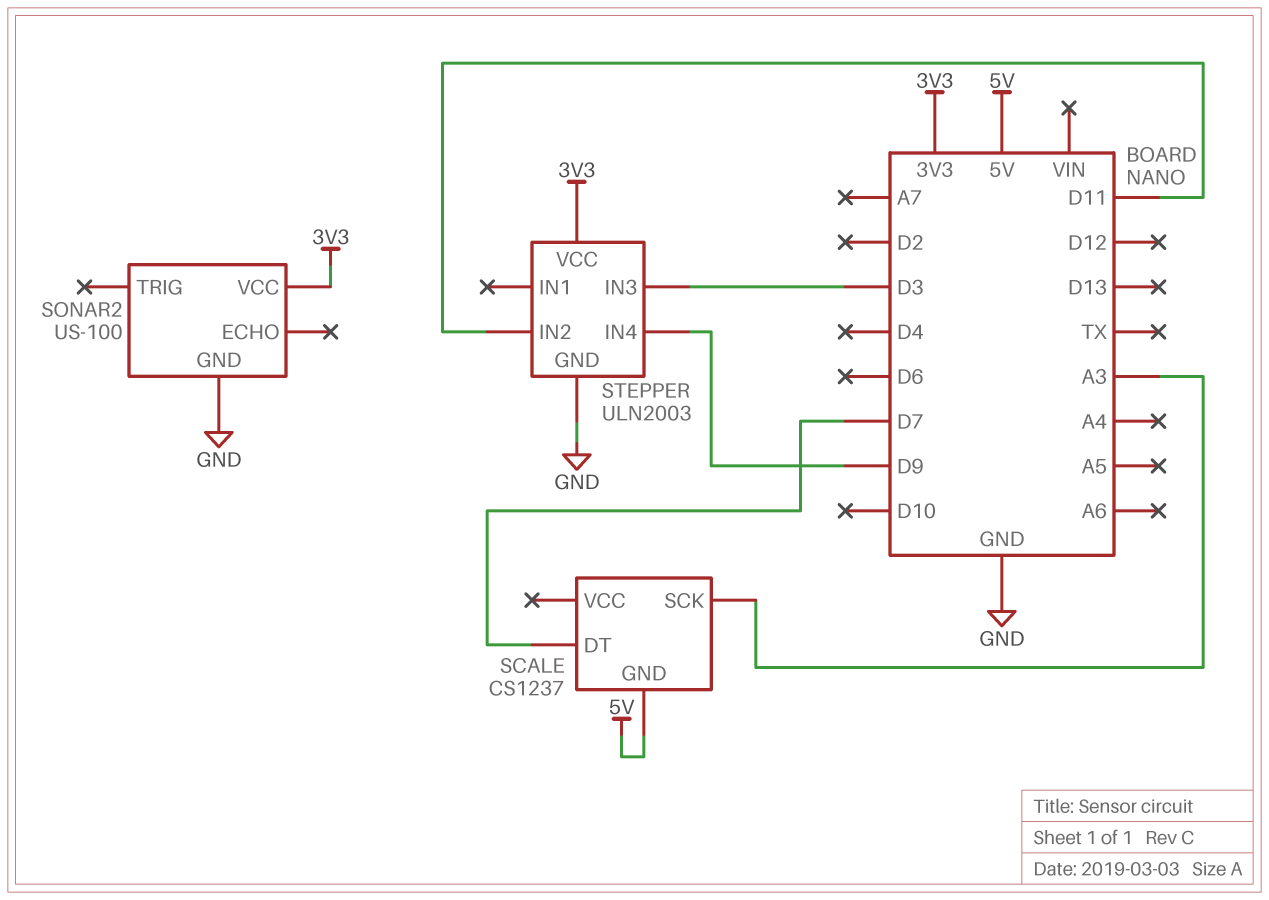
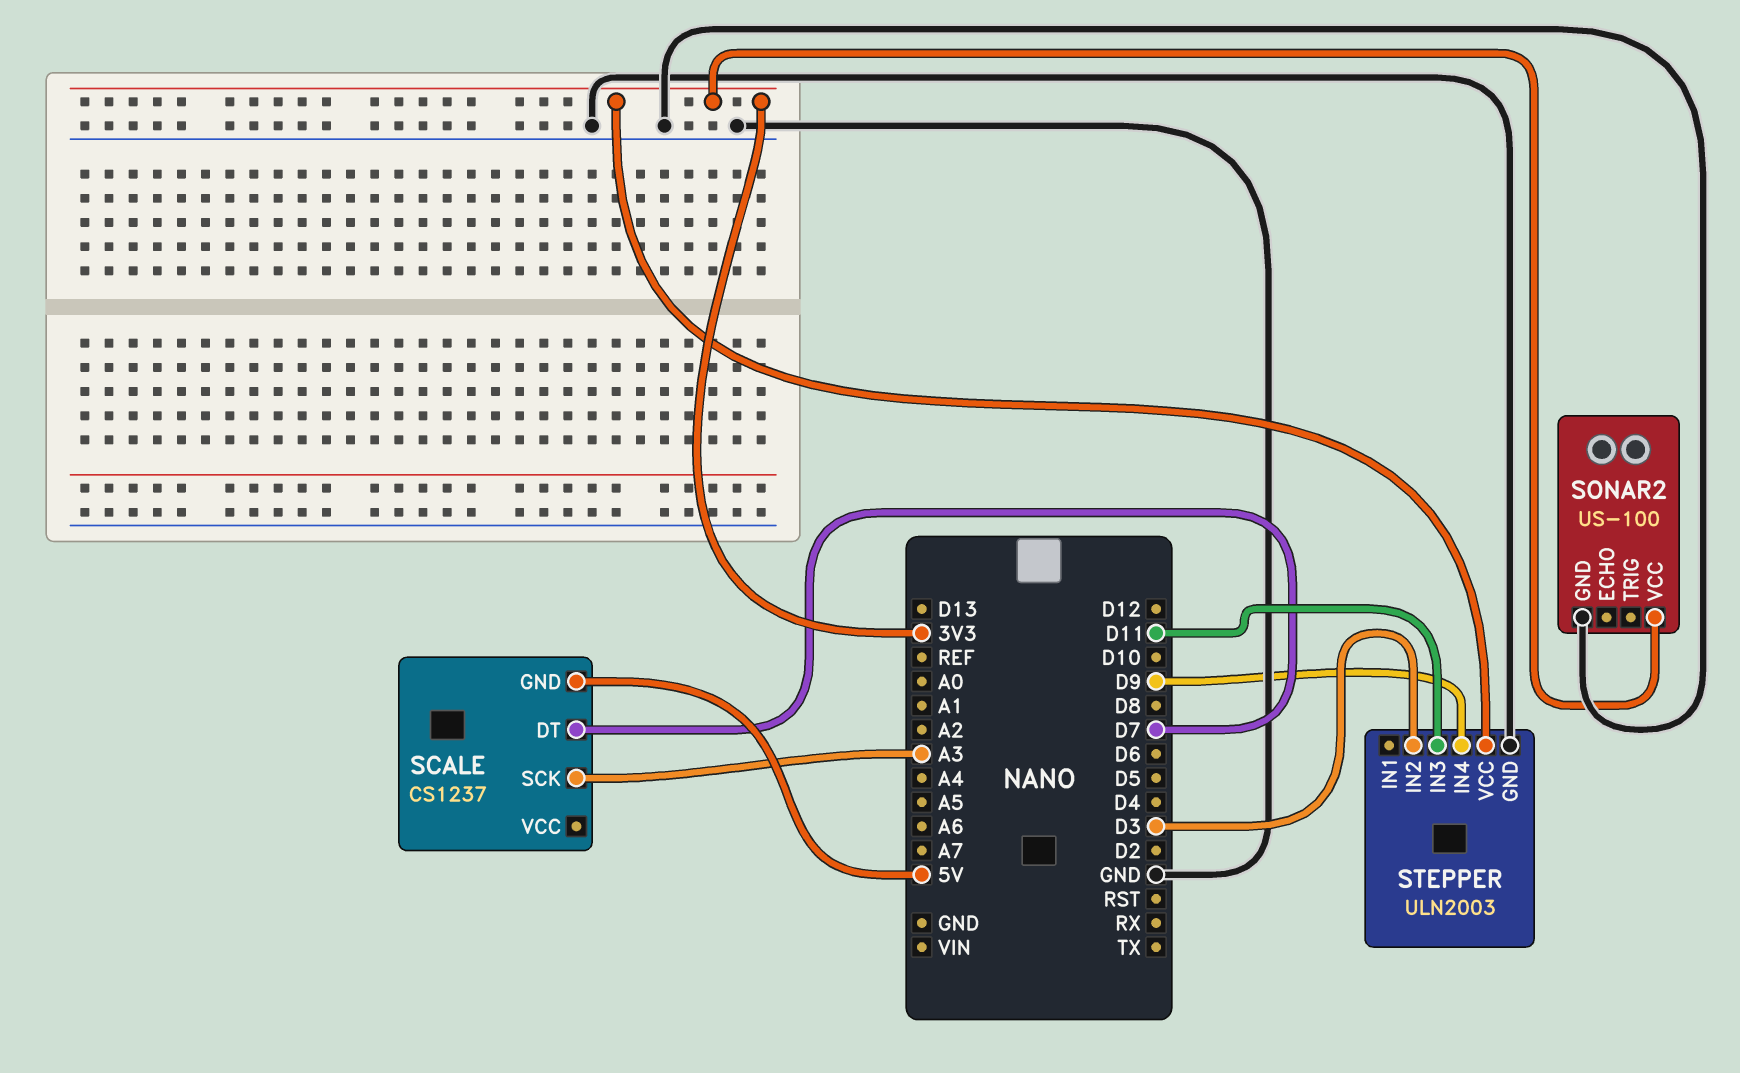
STEPPER pin IN2: D11 -> D3
STEPPER pin IN3: D3 -> D11

